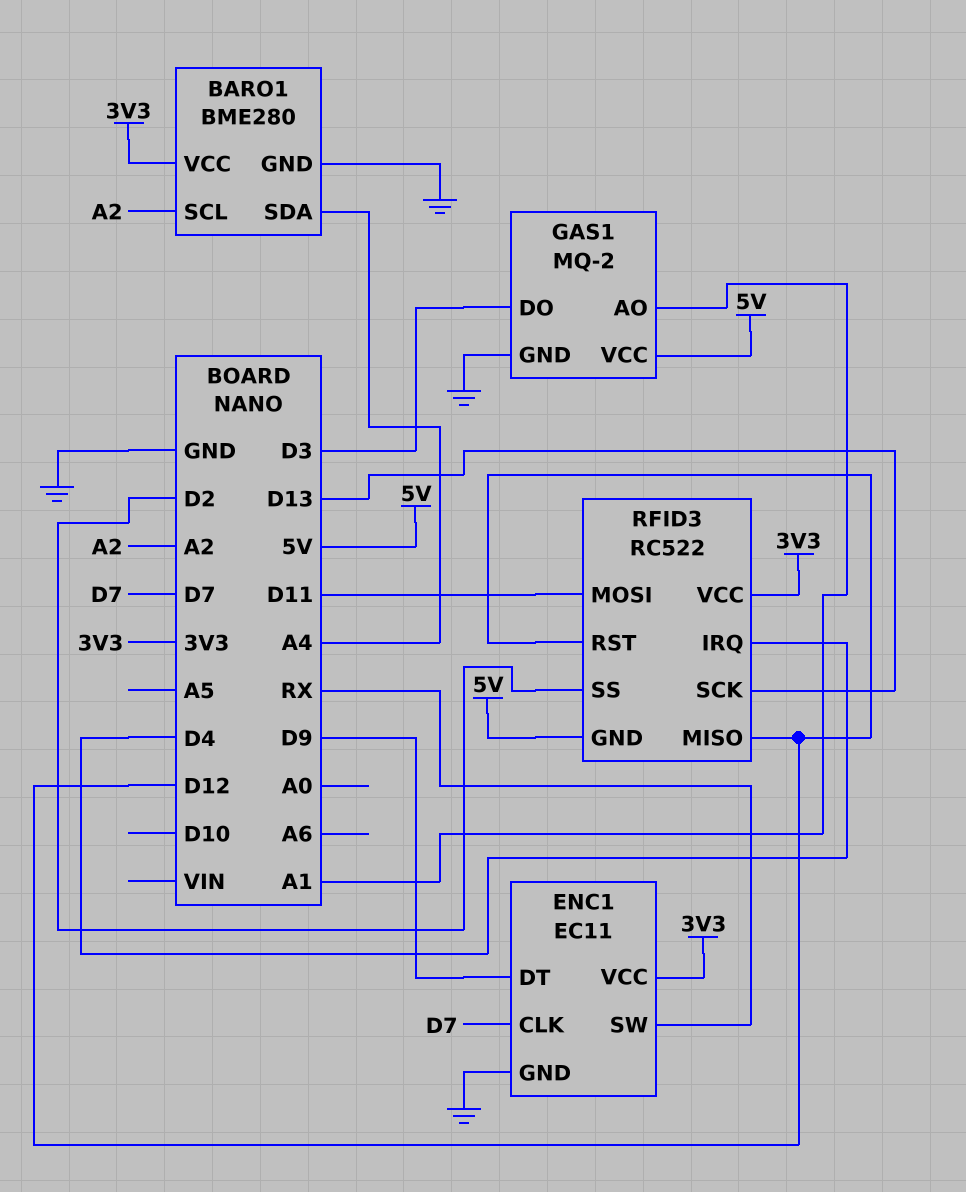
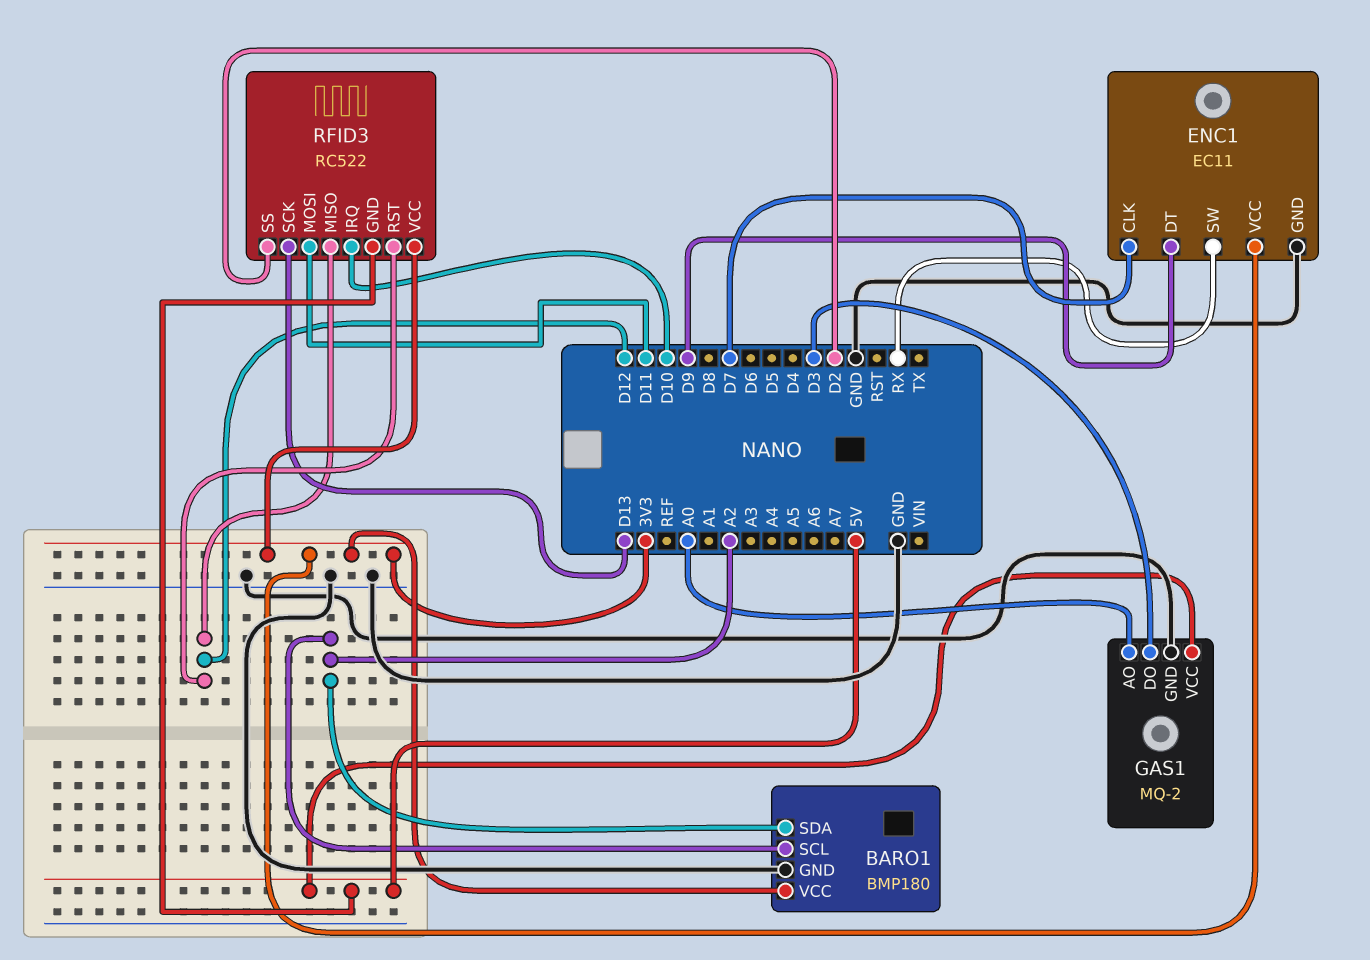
BARO1: BME280 -> BMP180
BARO1 pin SDA: A4 -> A2
GAS1 pin AO: A1 -> A0
RFID3 pin IRQ: D4 -> D10

